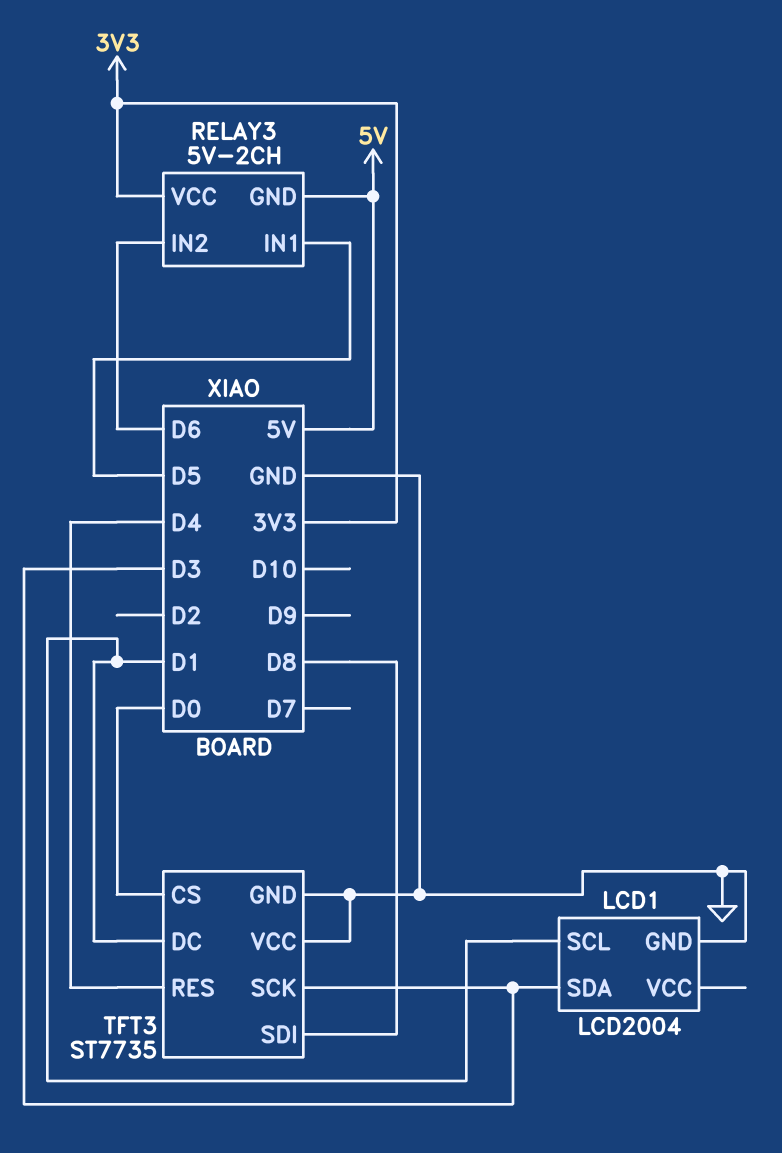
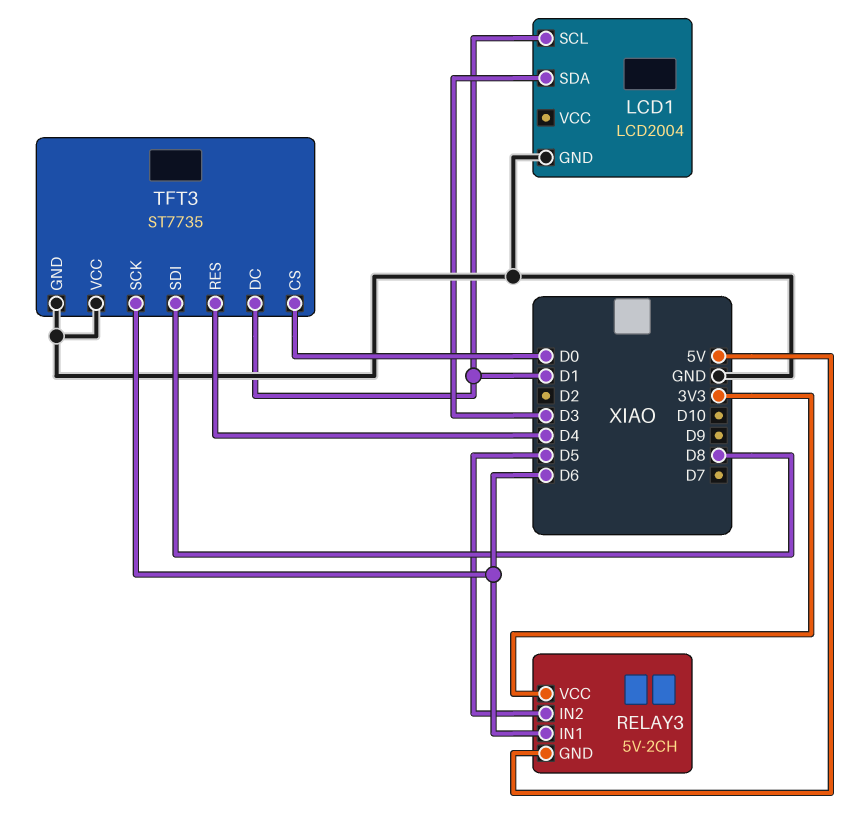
RELAY3 pin IN1: D5 -> D6
RELAY3 pin IN2: D6 -> D5
TFT3 pin SCK: D3 -> D6

